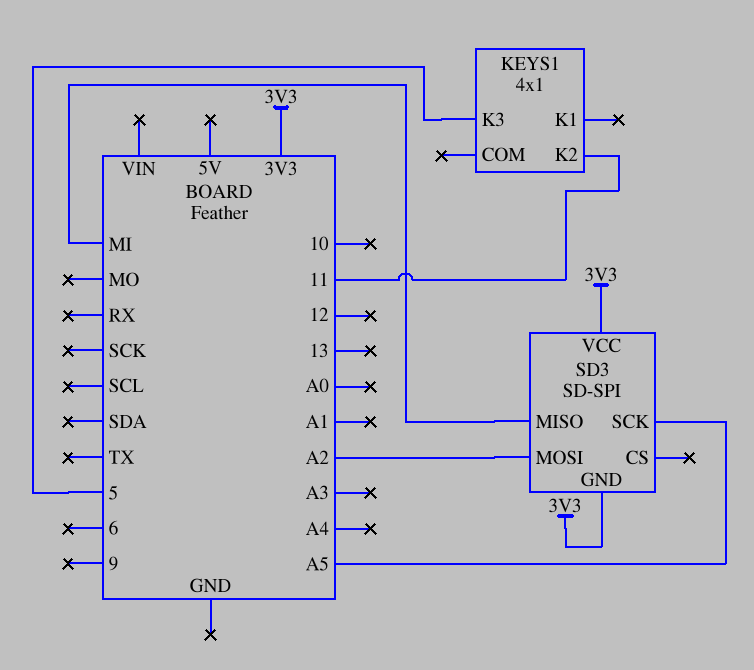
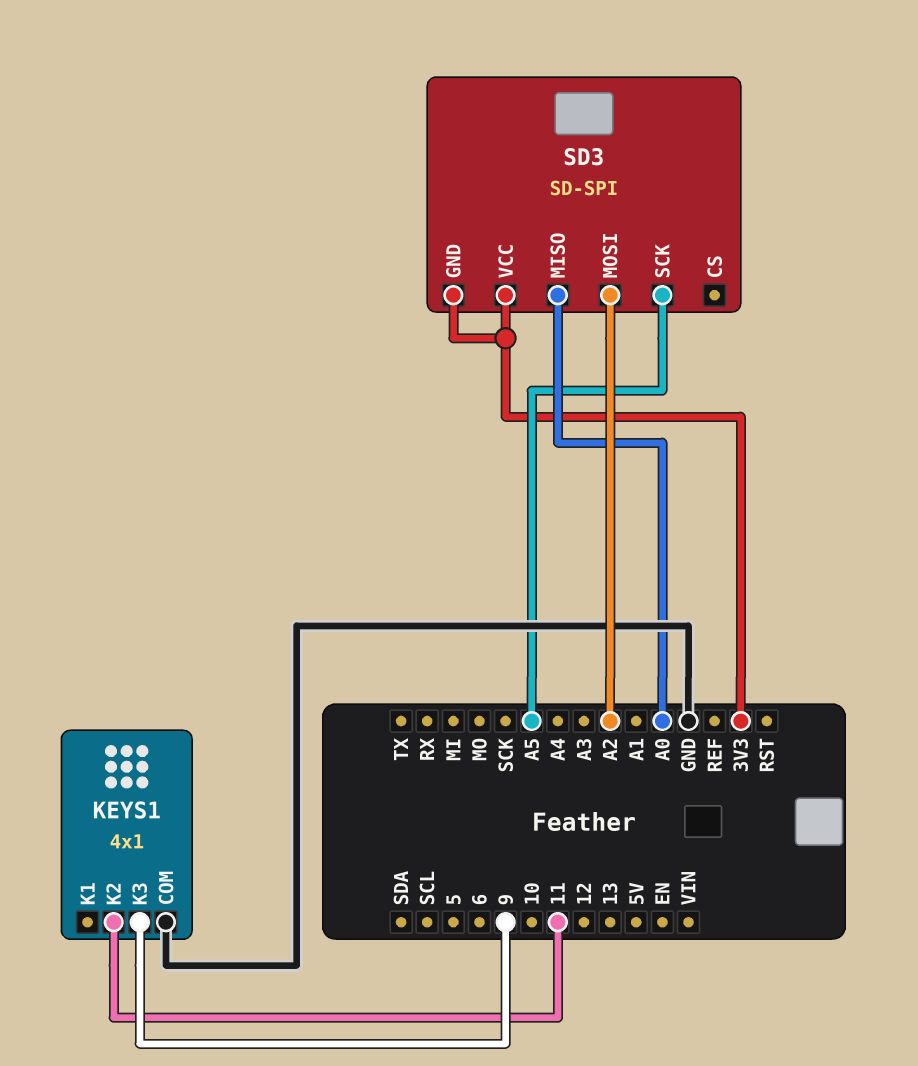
KEYS1 pin COM: none -> GND
KEYS1 pin K3: 5 -> 9
SD3 pin MISO: MI -> A0

